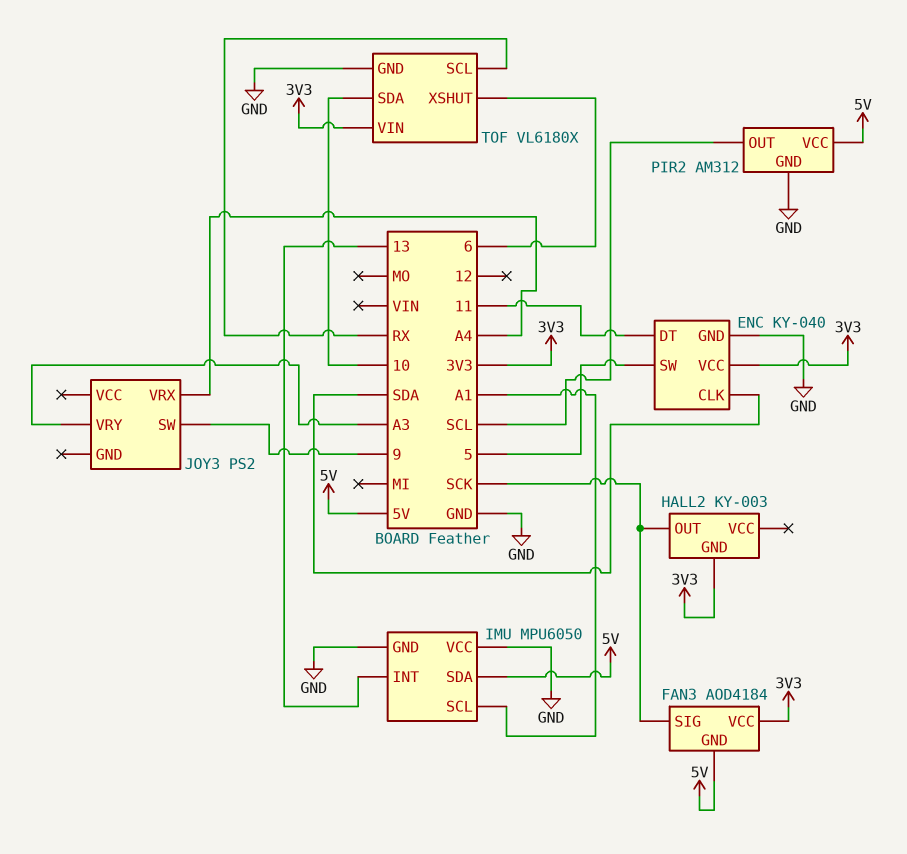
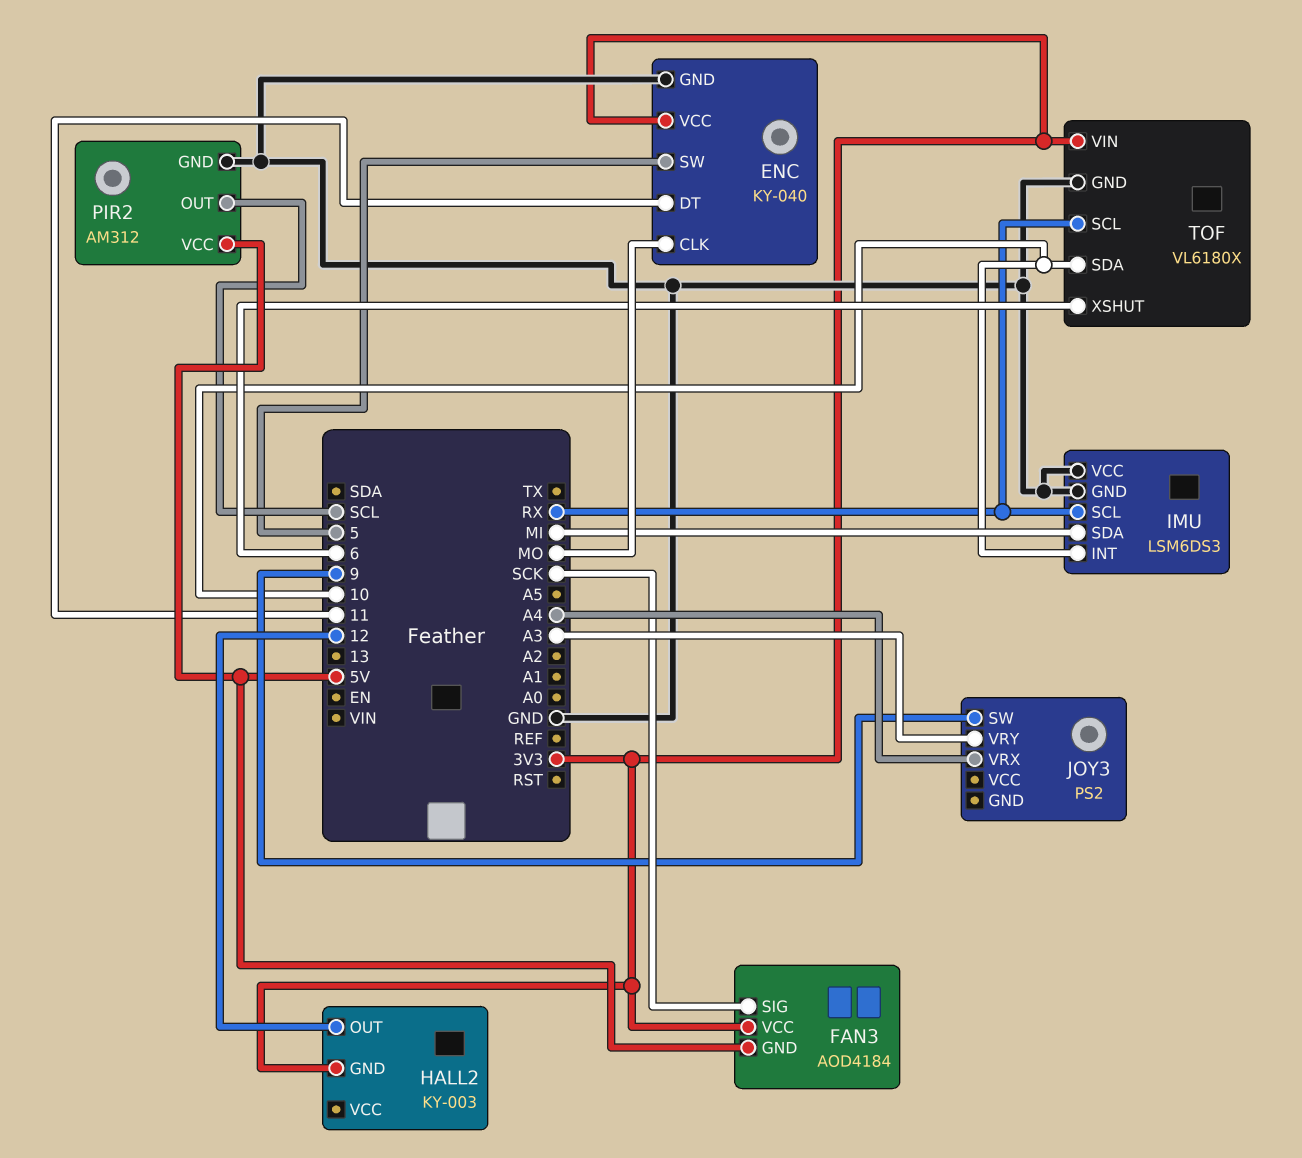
ENC pin CLK: SDA -> MO
HALL2 pin OUT: SCK -> 12
IMU: MPU6050 -> LSM6DS3
IMU pin INT: 13 -> 10
IMU pin SCL: A1 -> RX
IMU pin SDA: 5V -> MI

